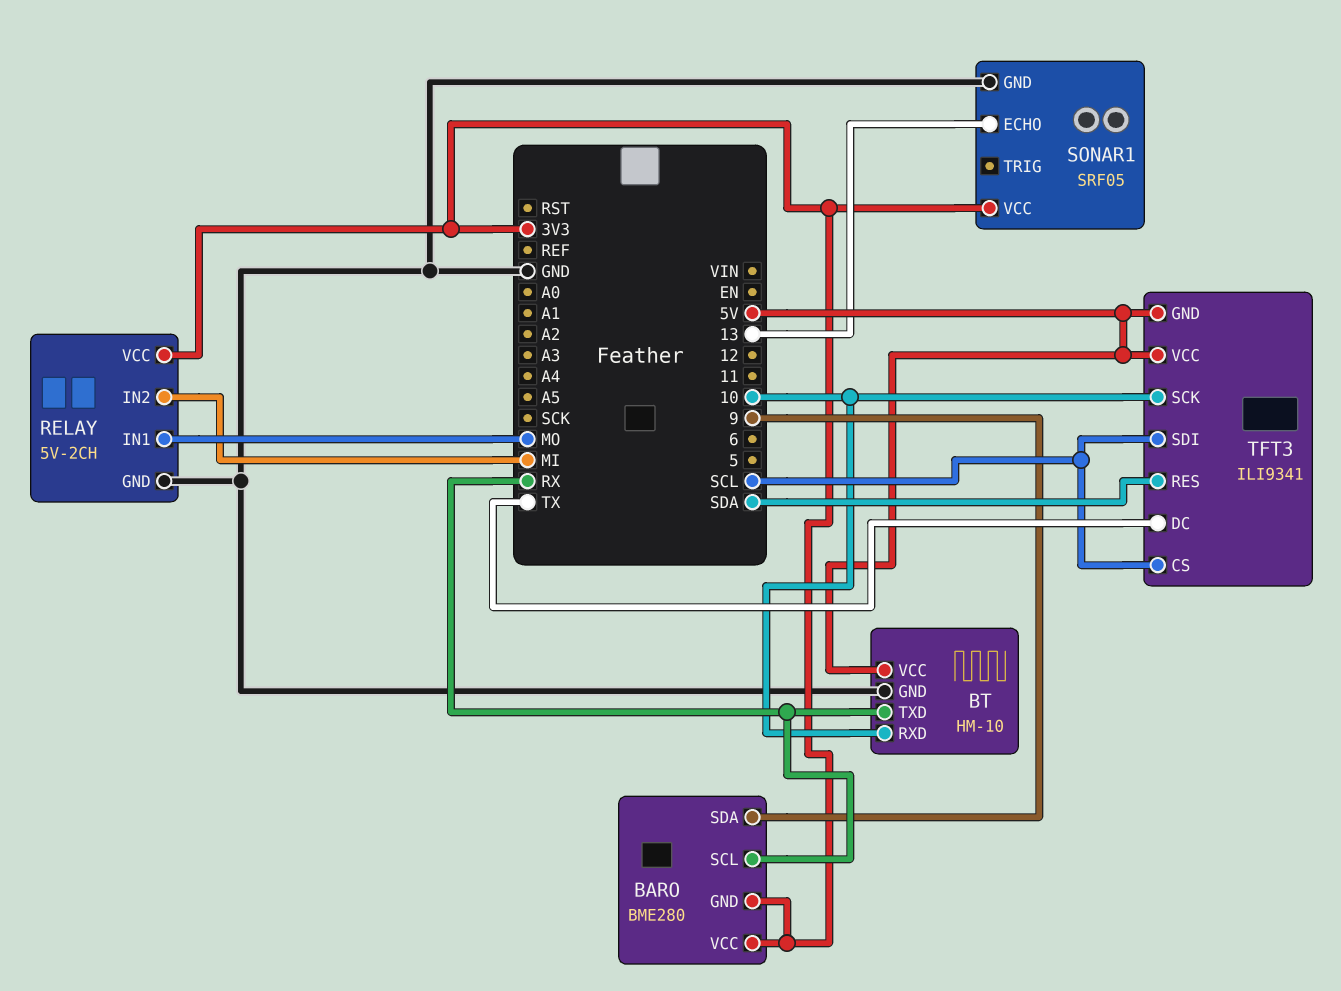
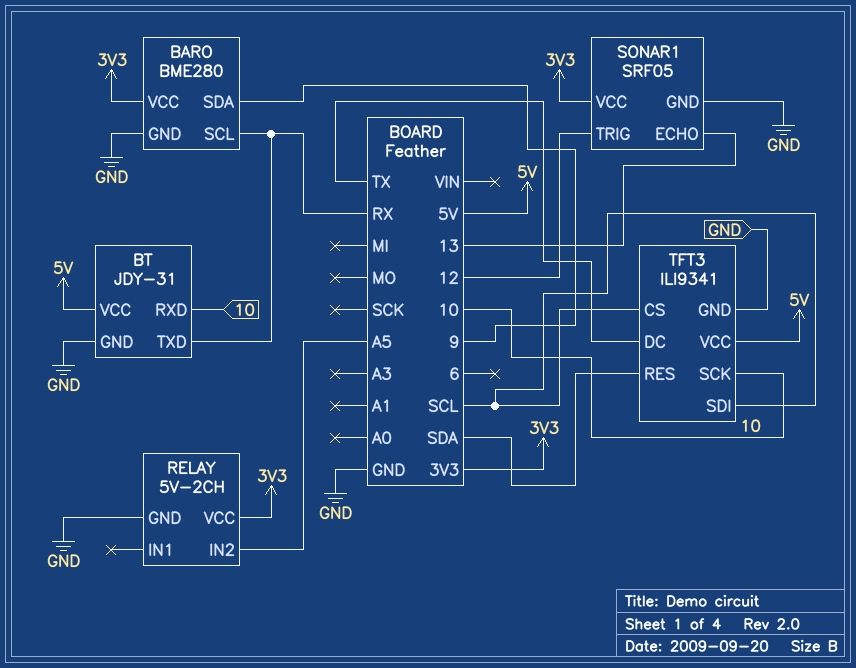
BARO pin GND: 3V3 -> GND
BT: HM-10 -> JDY-31
RELAY pin IN1: MO -> none
RELAY pin IN2: MI -> A5
SONAR1 pin TRIG: none -> 12
TFT3 pin GND: 5V -> GND

